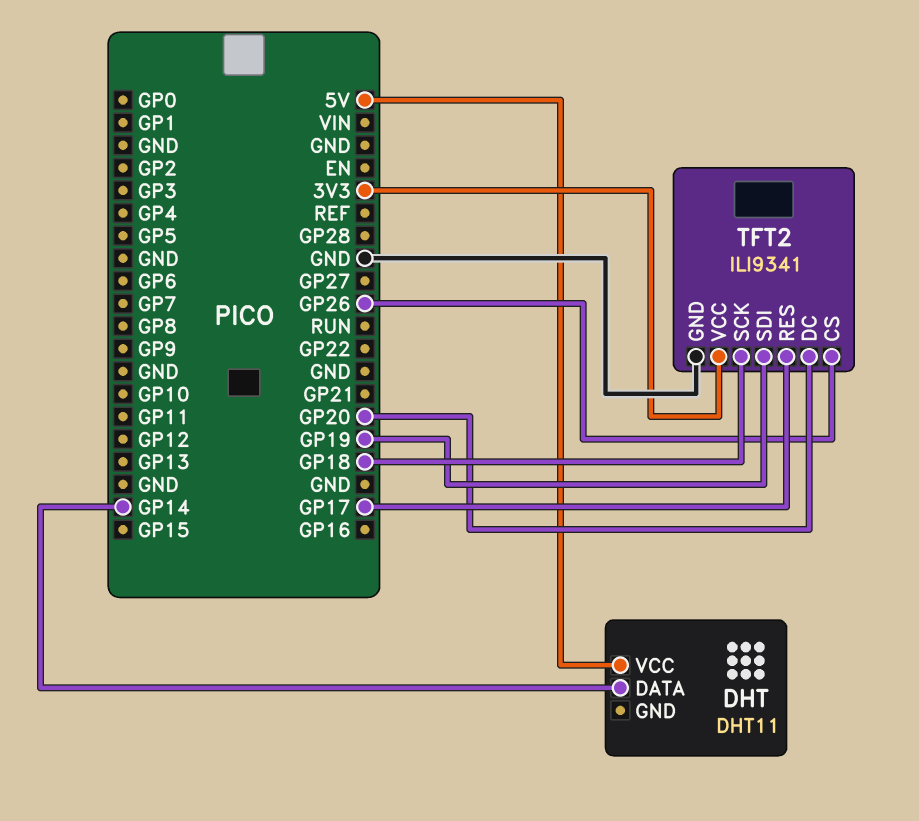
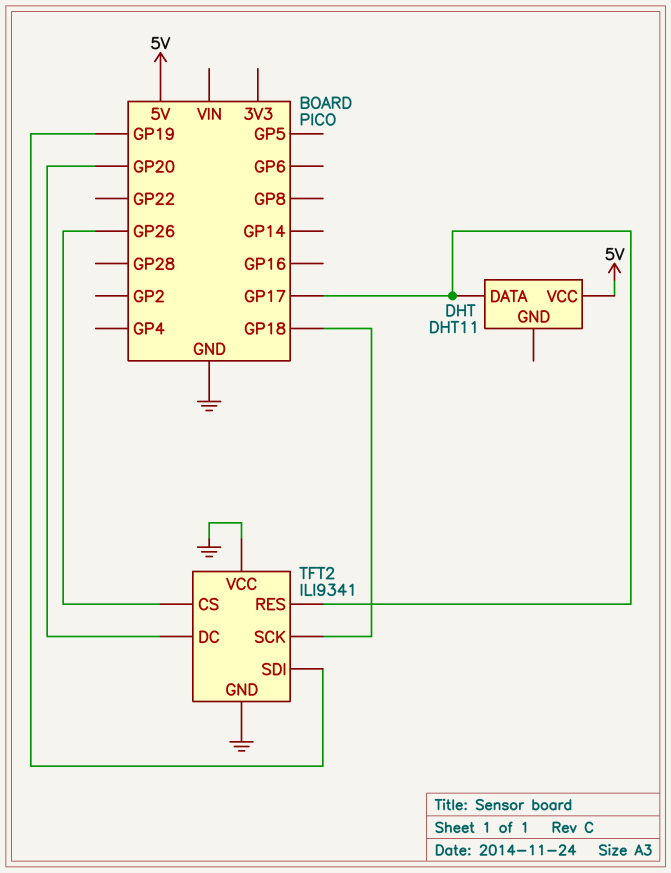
DHT pin DATA: GP14 -> GP17
TFT2 pin VCC: 3V3 -> GND

